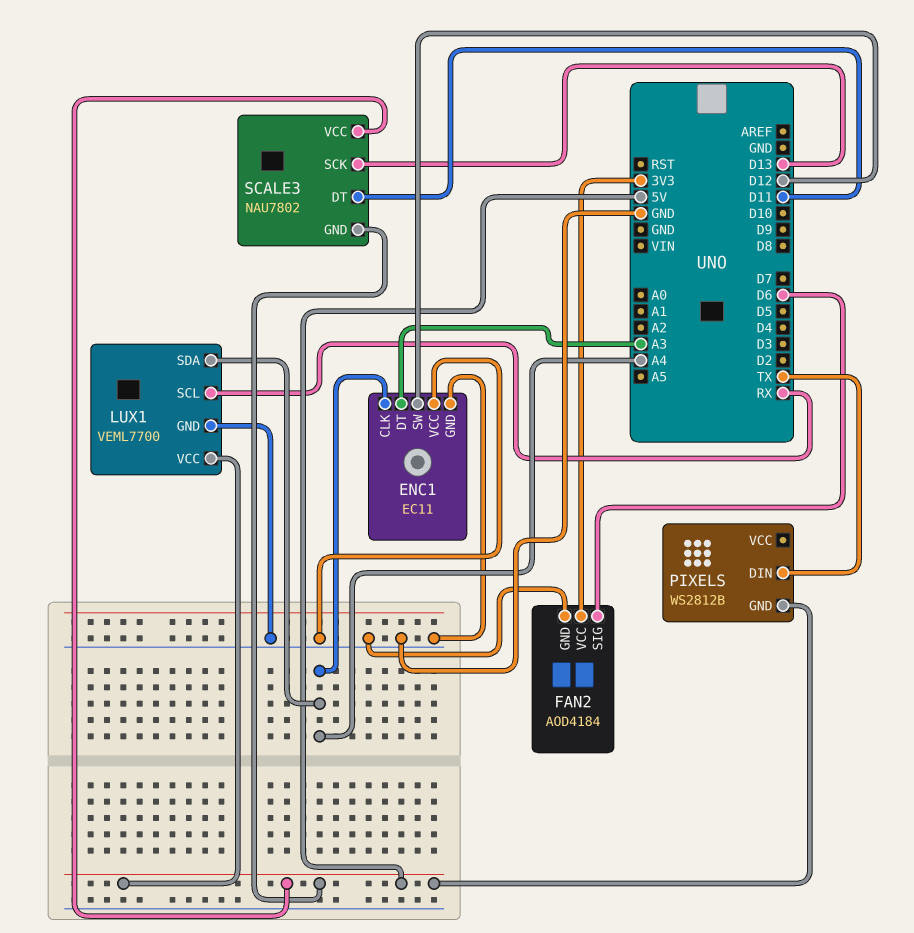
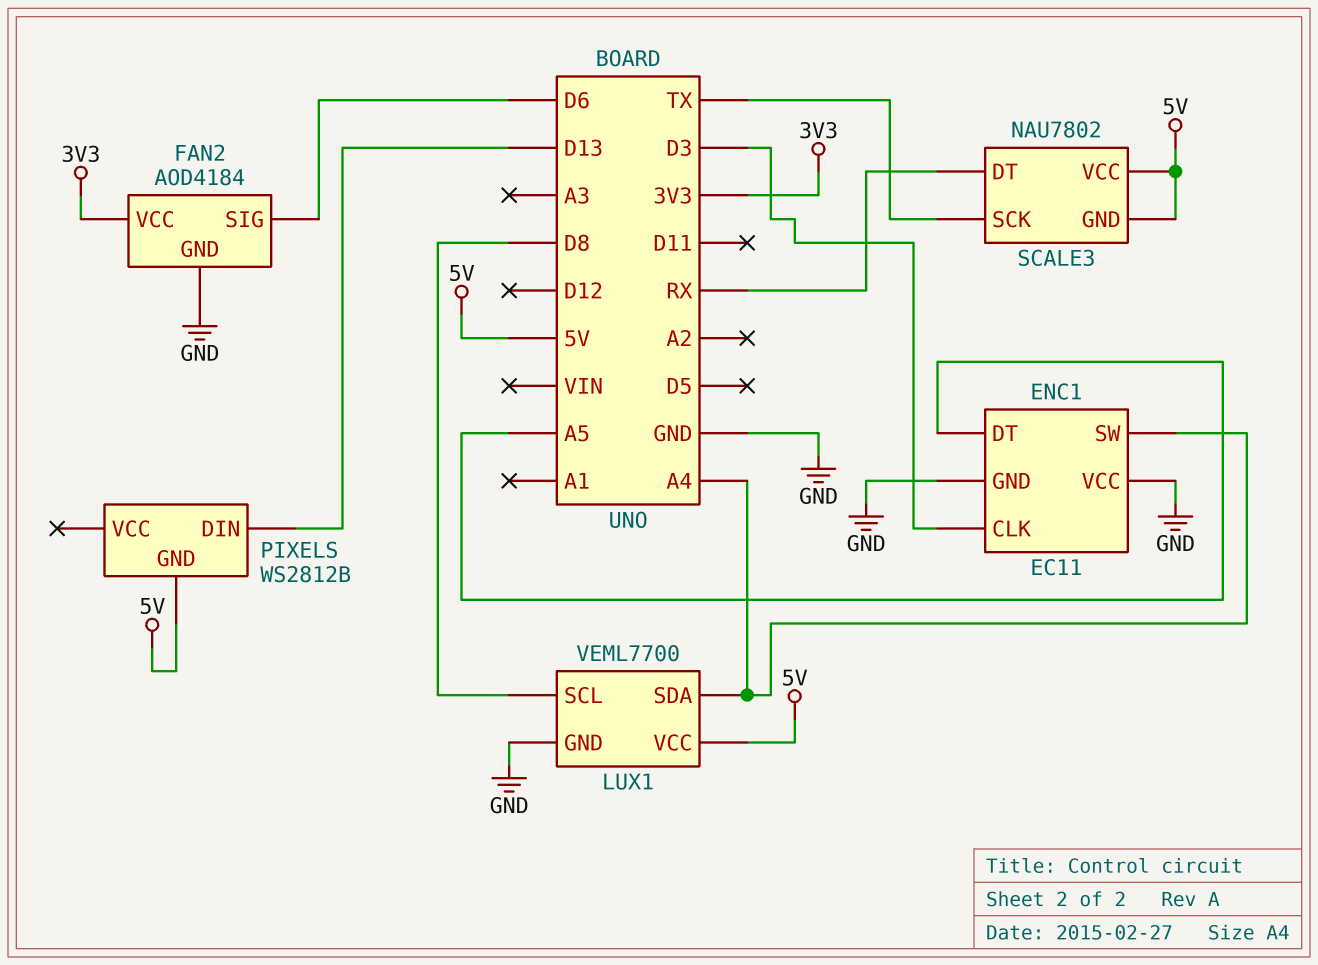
ENC1 pin CLK: A4 -> D3
ENC1 pin DT: A3 -> A5
ENC1 pin SW: D12 -> A4
LUX1 pin SCL: RX -> D8
PIXELS pin DIN: TX -> D13
SCALE3 pin DT: D11 -> RX
SCALE3 pin SCK: D13 -> TX

